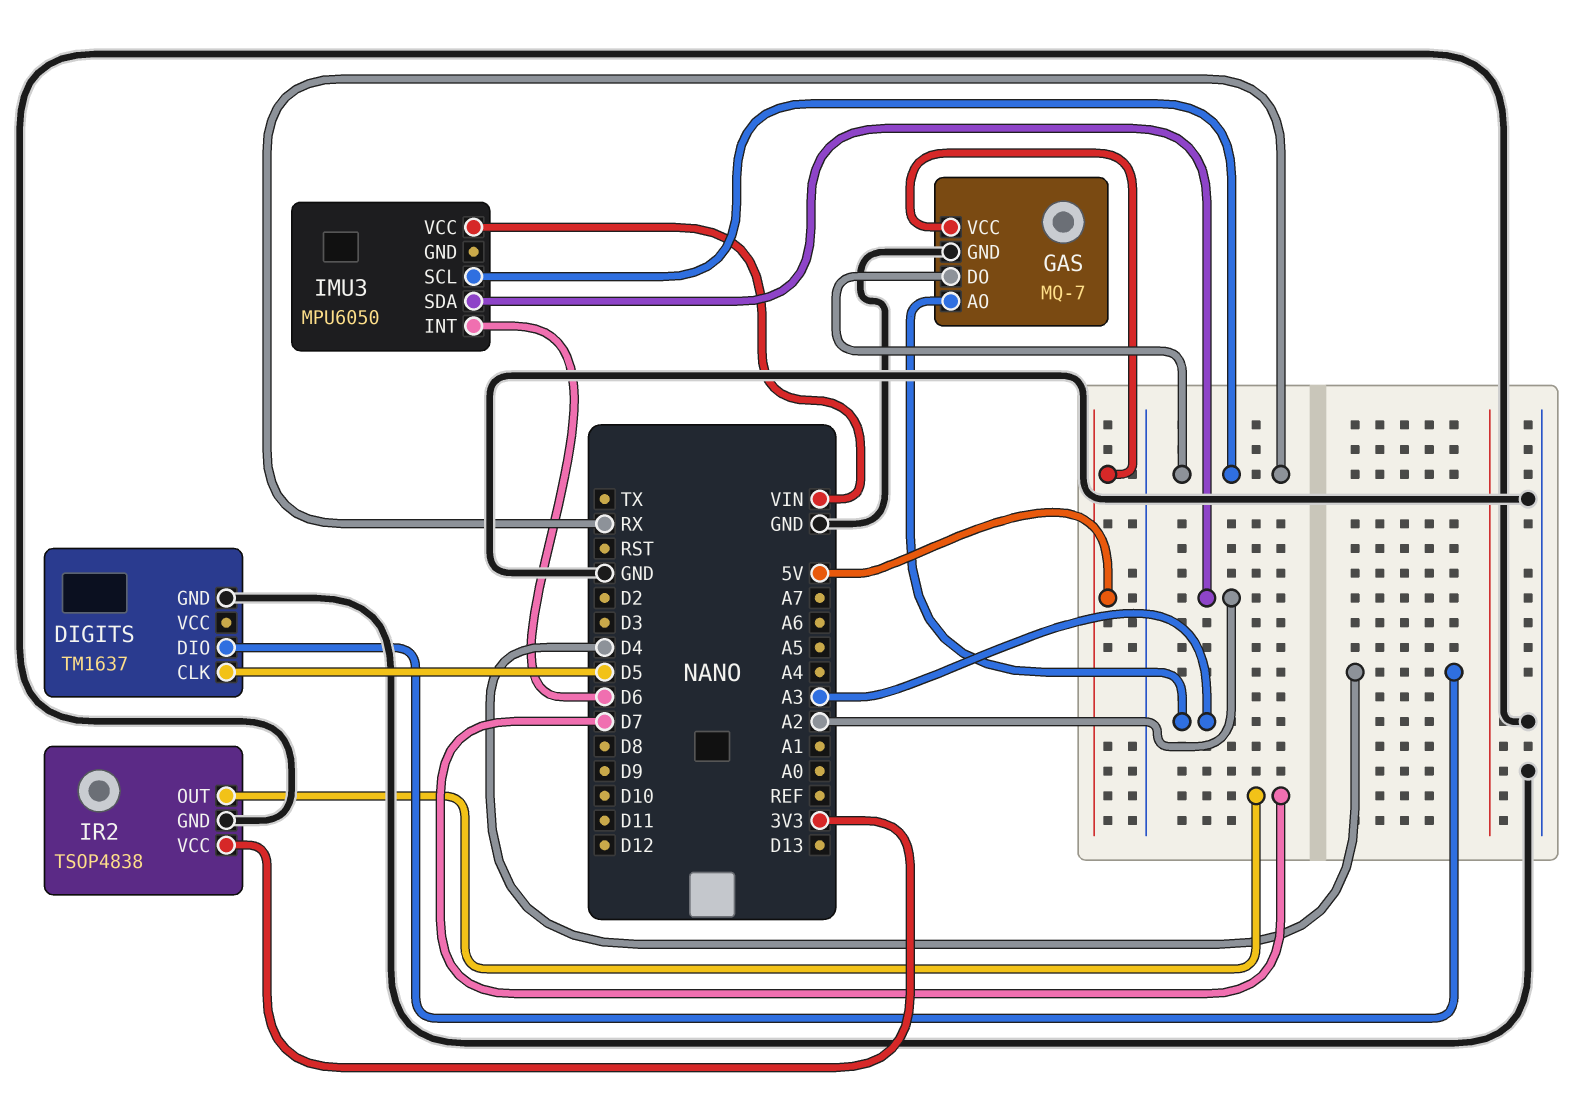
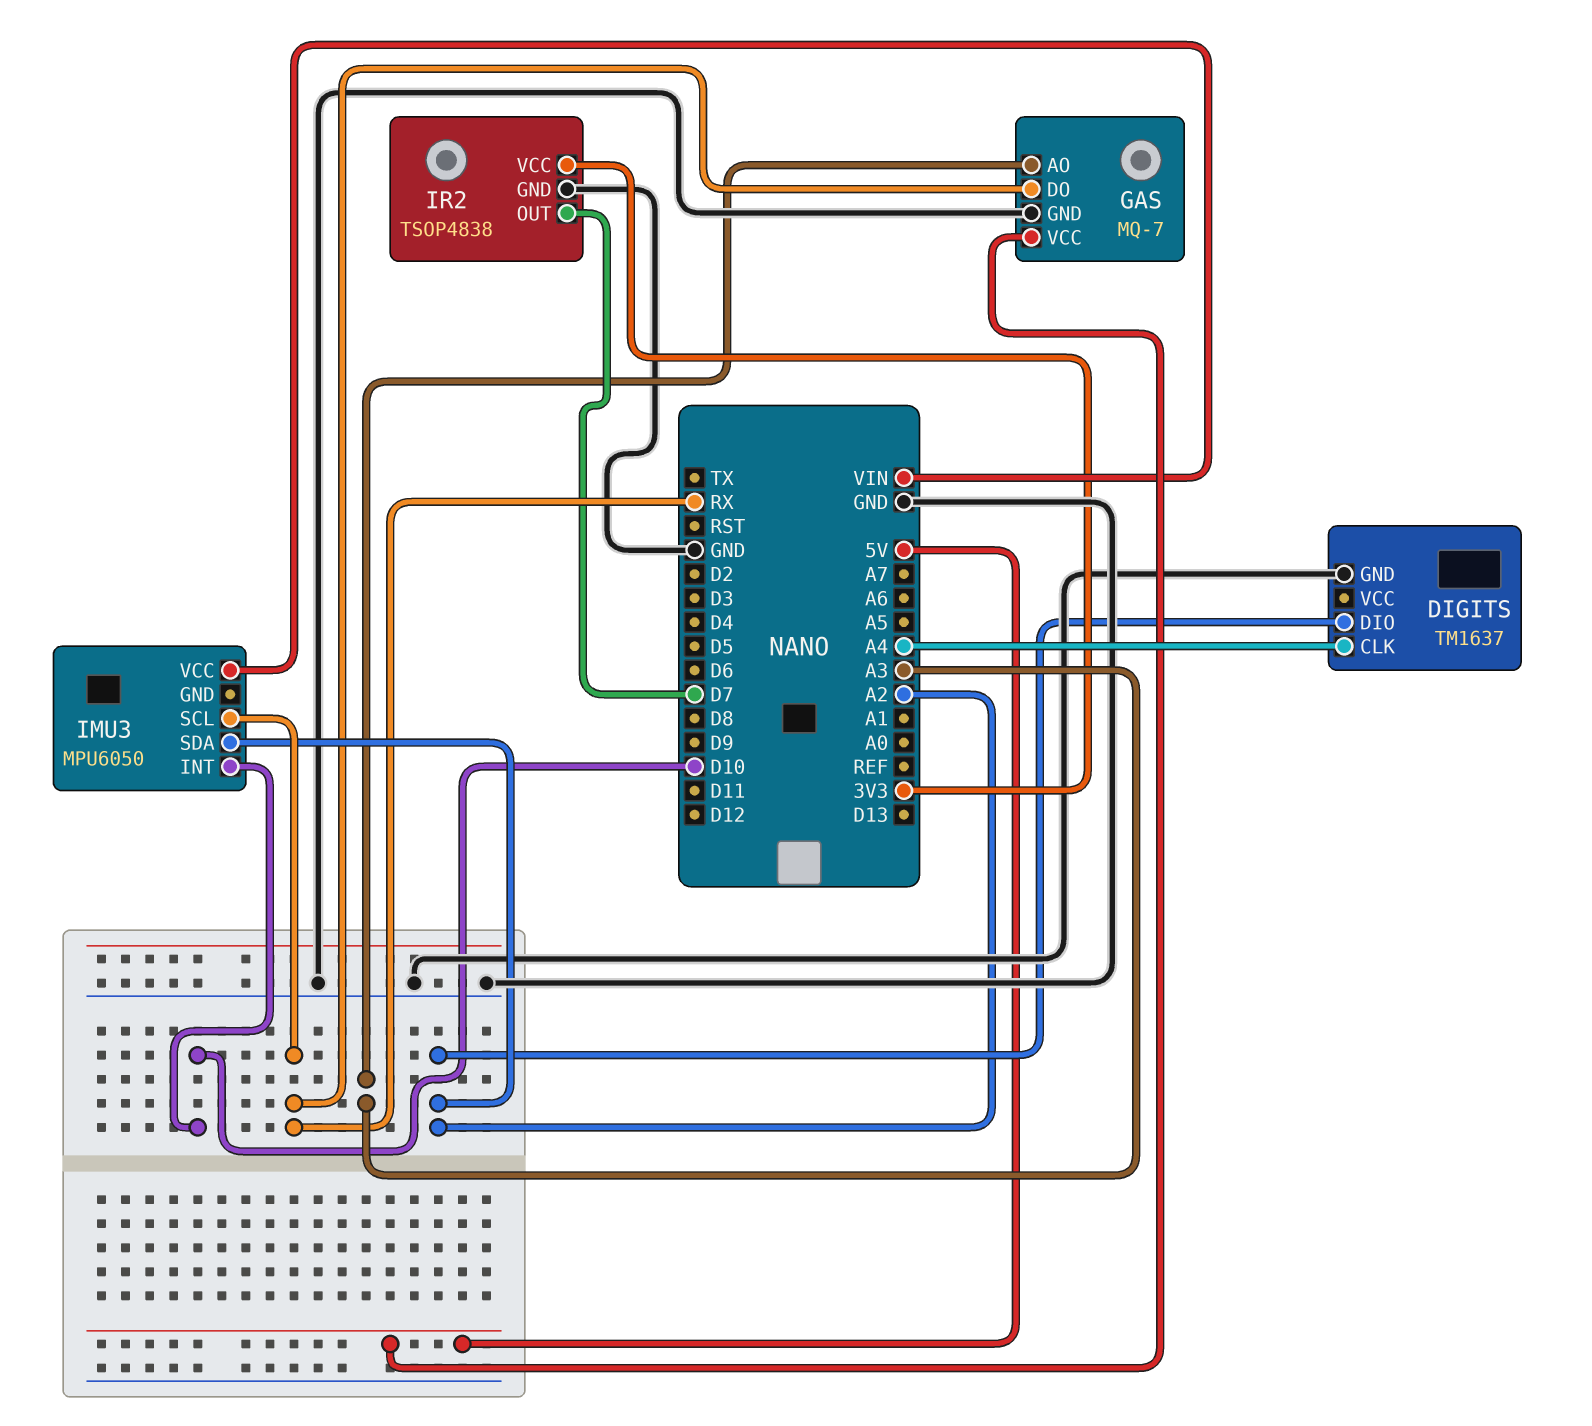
DIGITS pin CLK: D5 -> A4
DIGITS pin DIO: D4 -> A2
IMU3 pin INT: D6 -> D10

